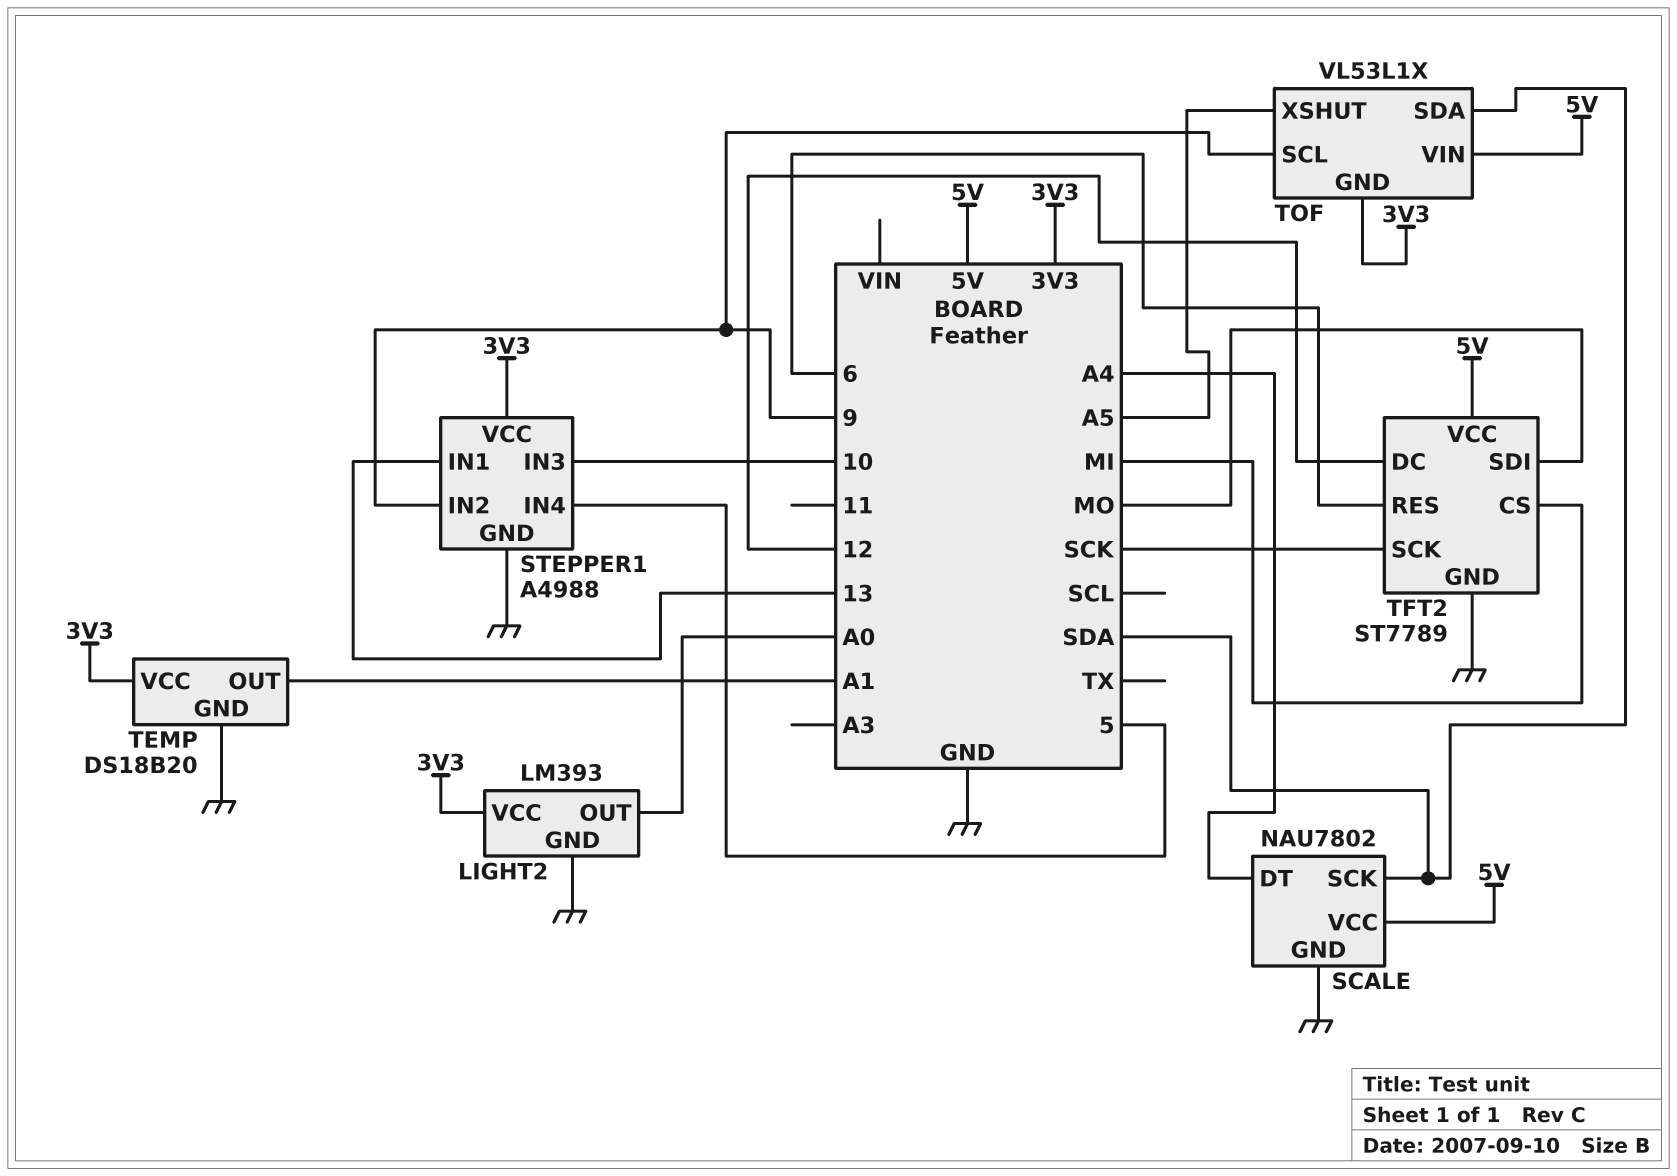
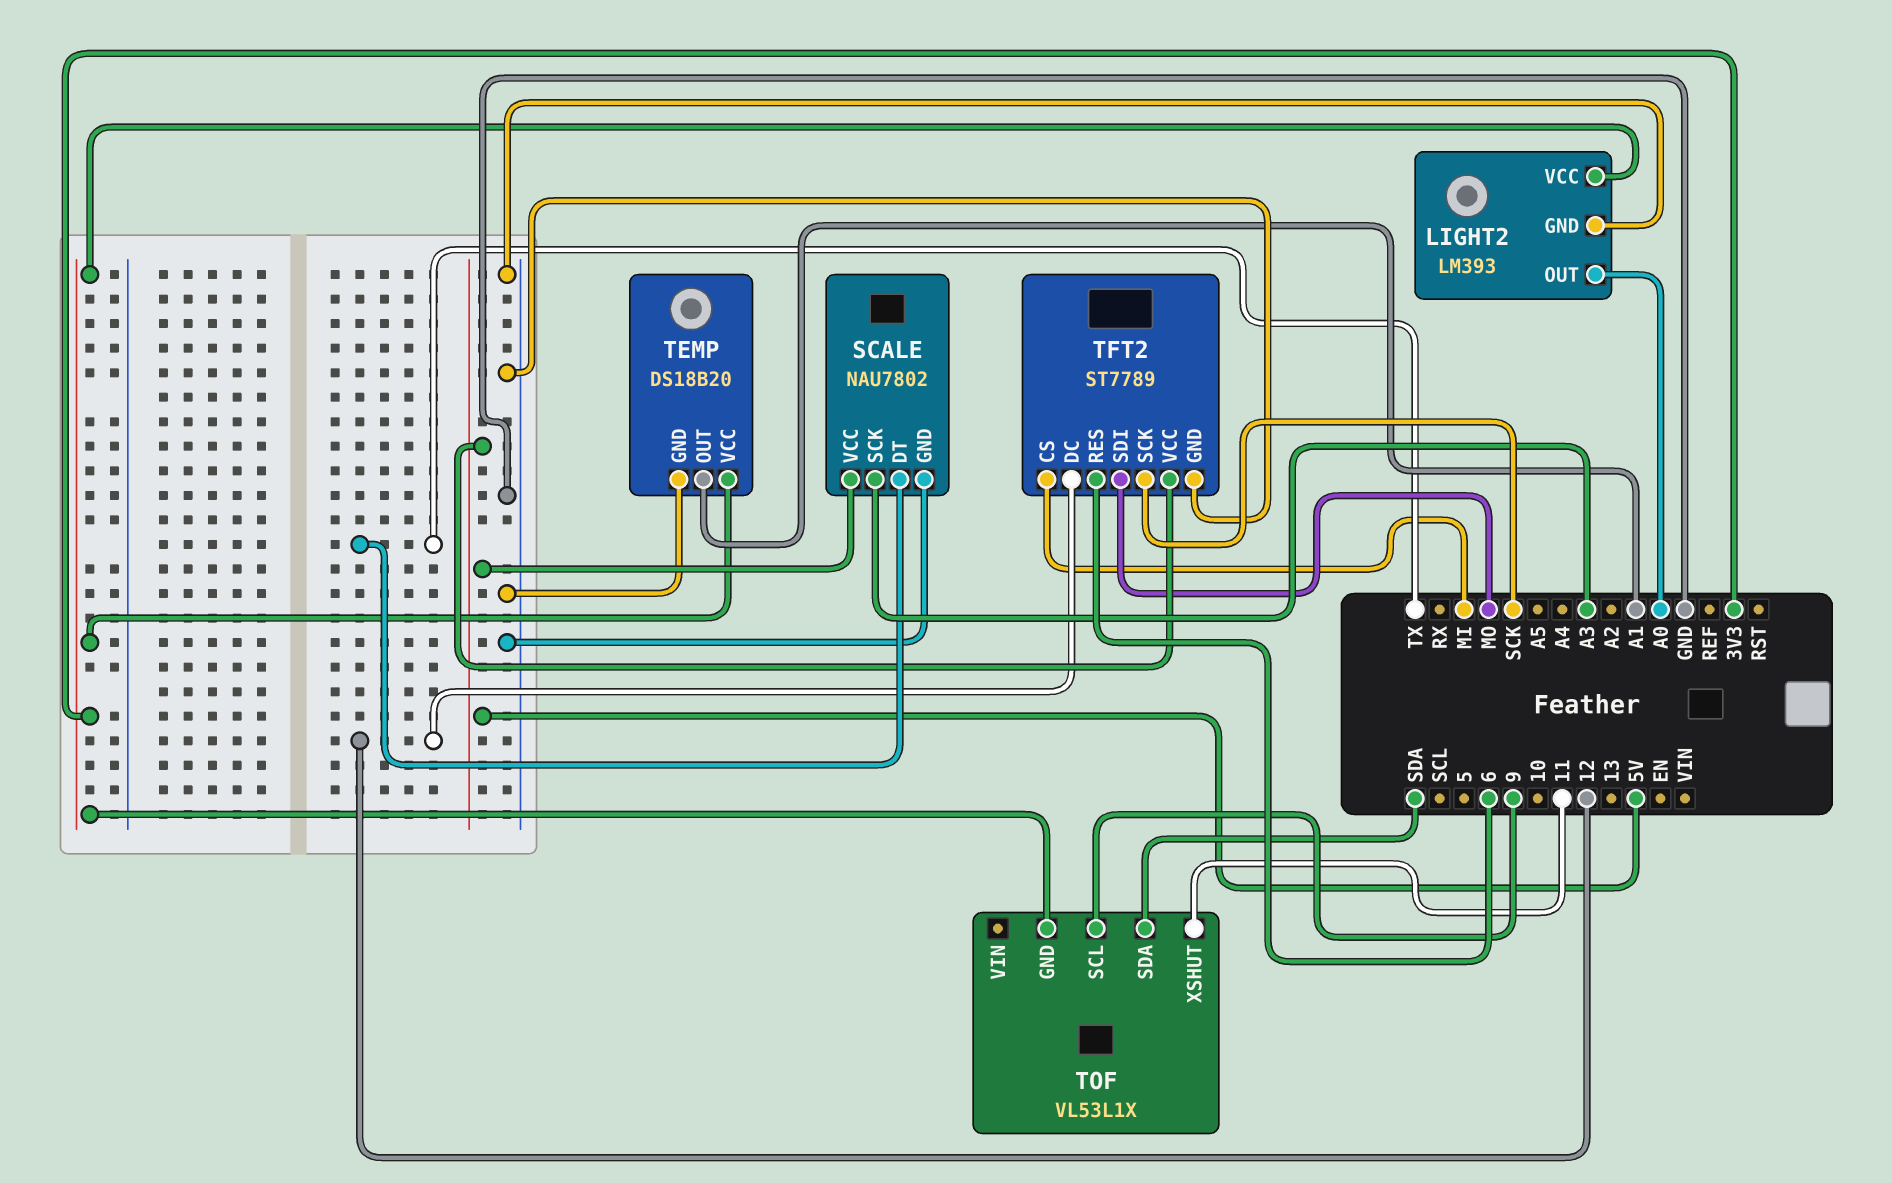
SCALE pin DT: A4 -> TX
SCALE pin SCK: SDA -> A3
STEPPER1: A4988 -> none
STEPPER1 pin GND: GND -> none
STEPPER1 pin IN1: 13 -> none
STEPPER1 pin IN2: 9 -> none
STEPPER1 pin IN3: 10 -> none
STEPPER1 pin IN4: 5 -> none
STEPPER1 pin VCC: 3V3 -> none
TOF pin VIN: 5V -> none
TOF pin XSHUT: A5 -> 11

